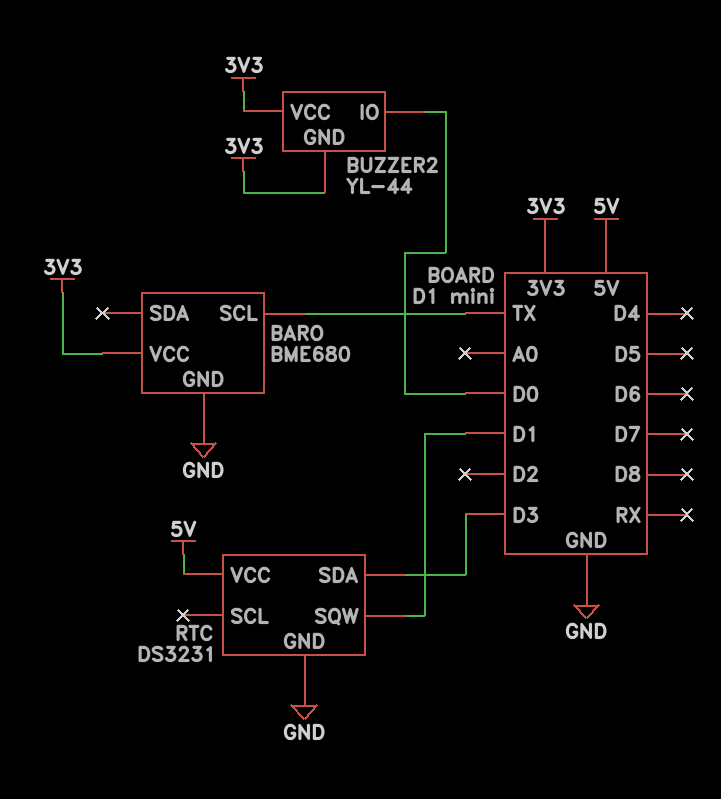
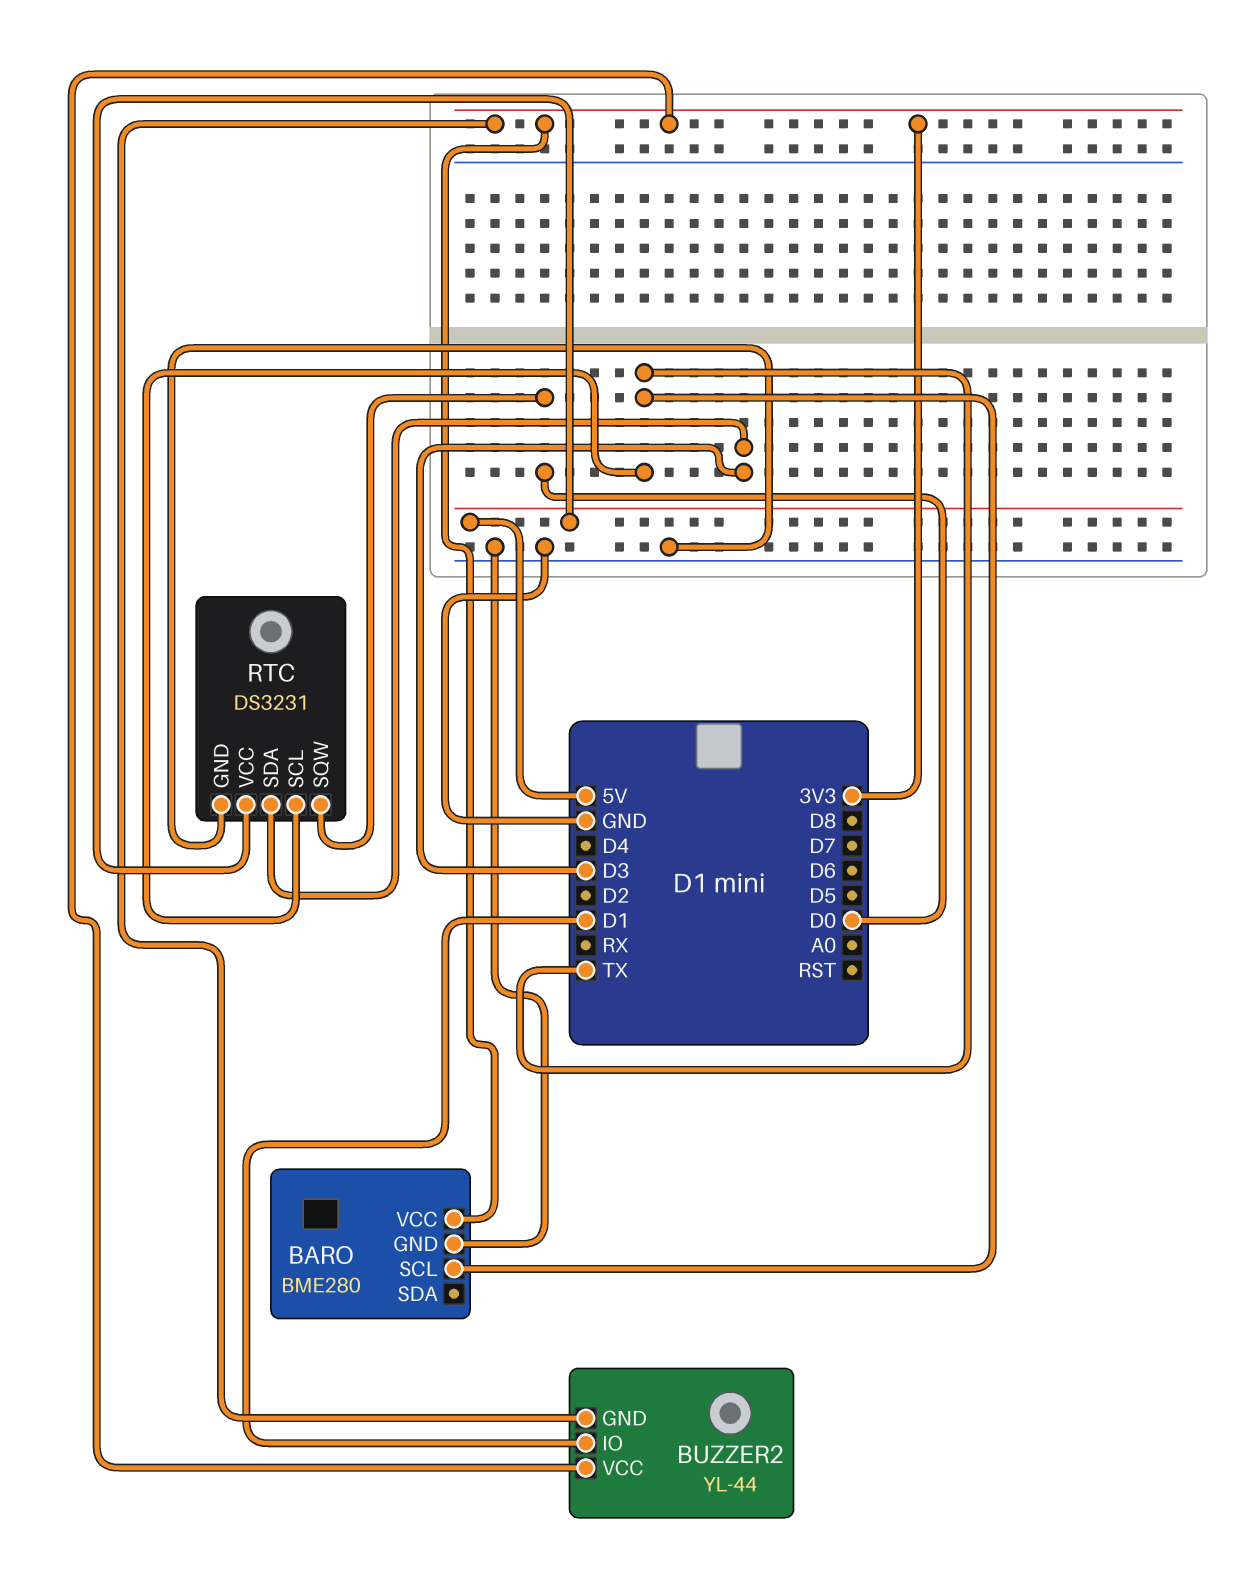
BARO: BME680 -> BME280
BUZZER2 pin IO: D0 -> D1
RTC pin SCL: none -> TX
RTC pin SQW: D1 -> D0

